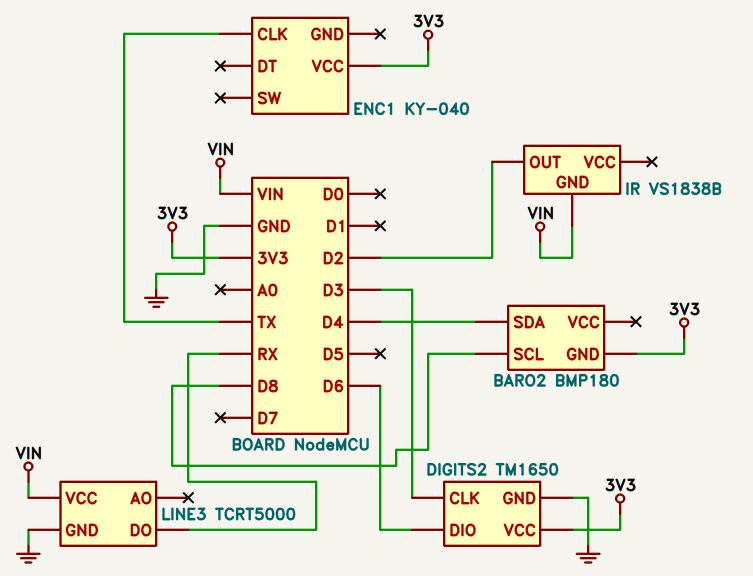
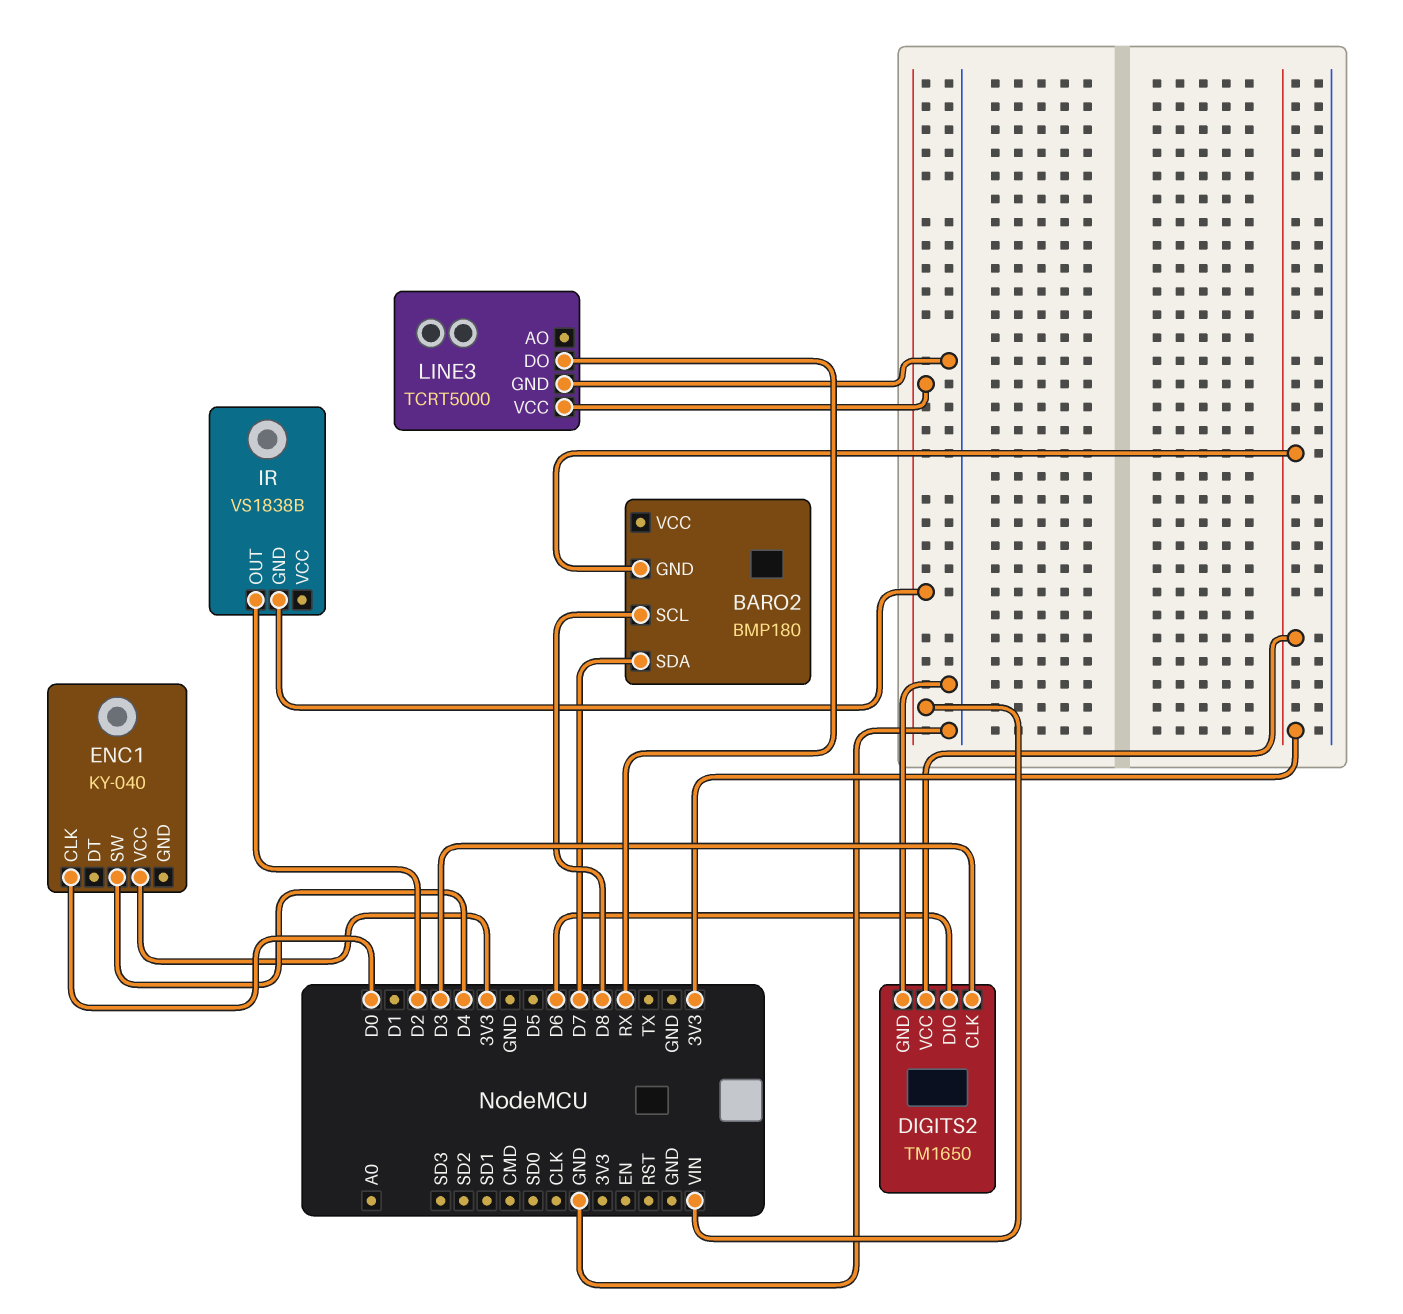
BARO2 pin SDA: D4 -> D7
ENC1 pin CLK: TX -> D0
ENC1 pin SW: none -> D4

